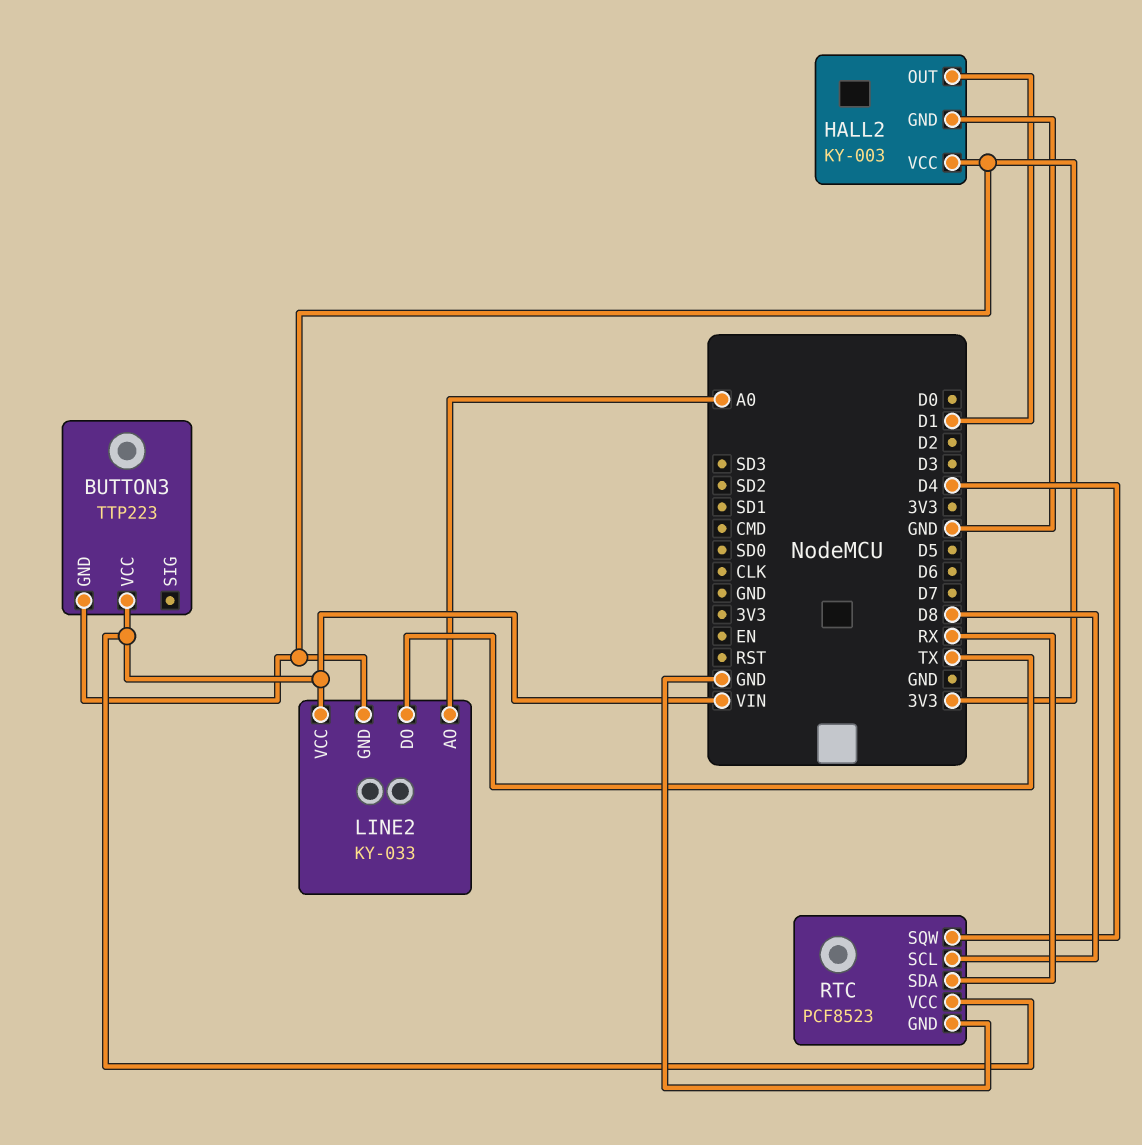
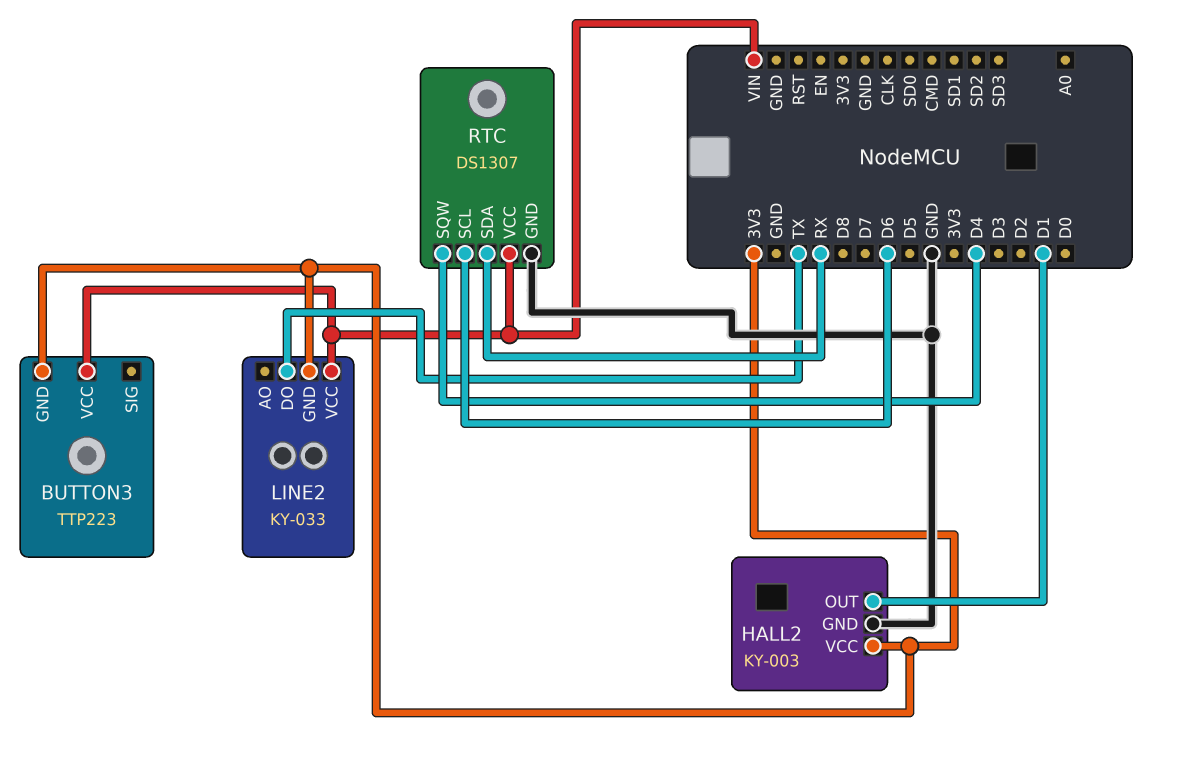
LINE2 pin AO: A0 -> none
RTC: PCF8523 -> DS1307
RTC pin SCL: D8 -> D6

